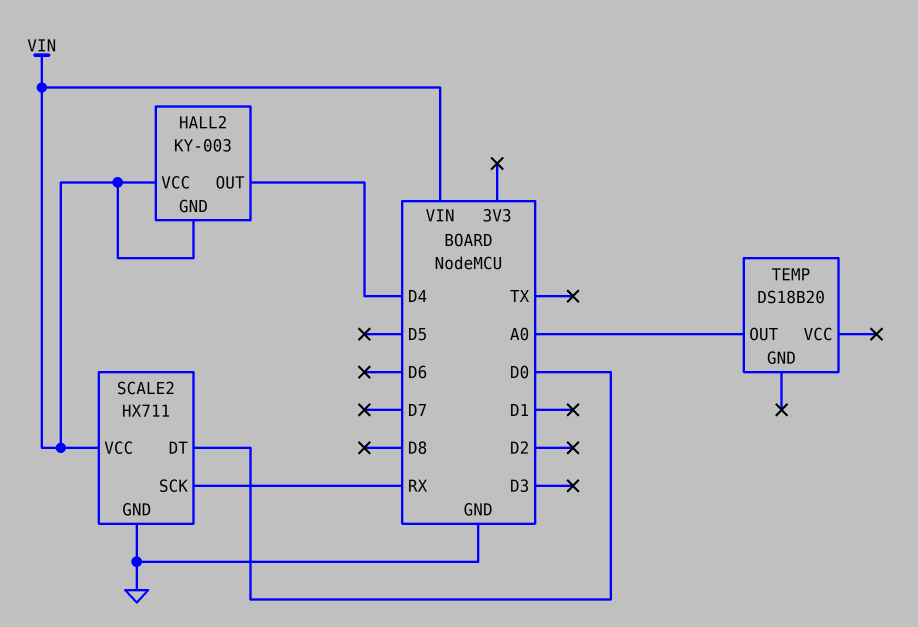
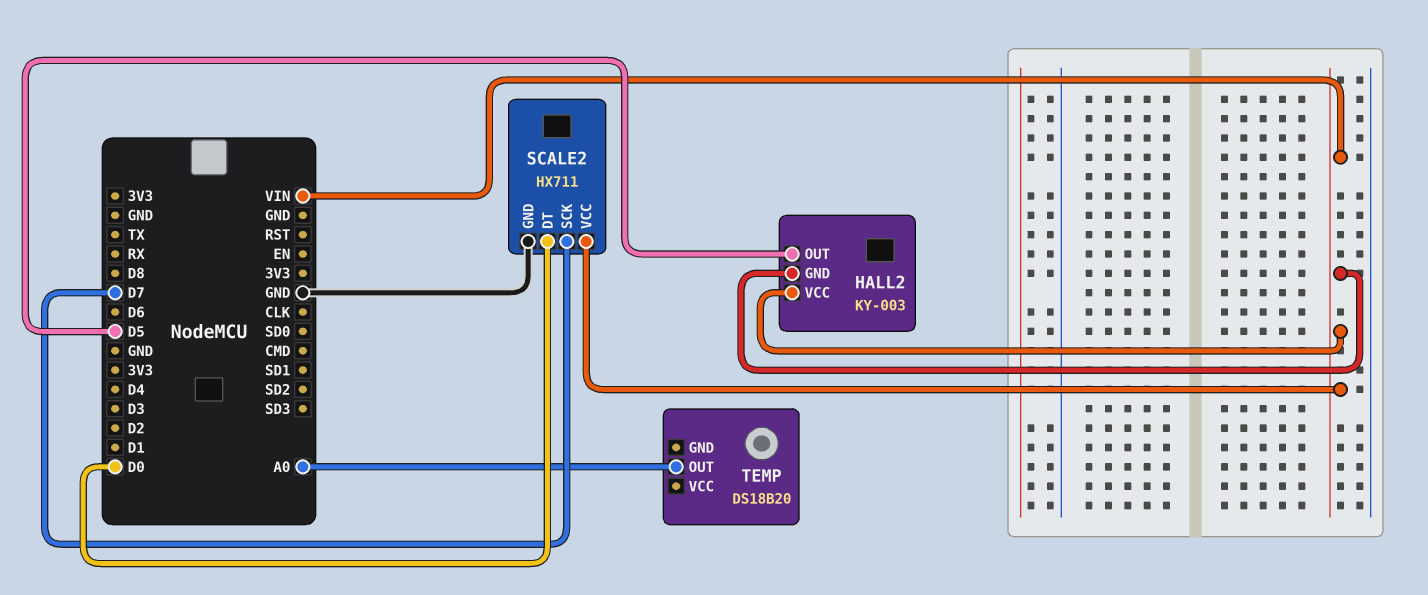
HALL2 pin OUT: D4 -> D5
SCALE2 pin SCK: RX -> D7

